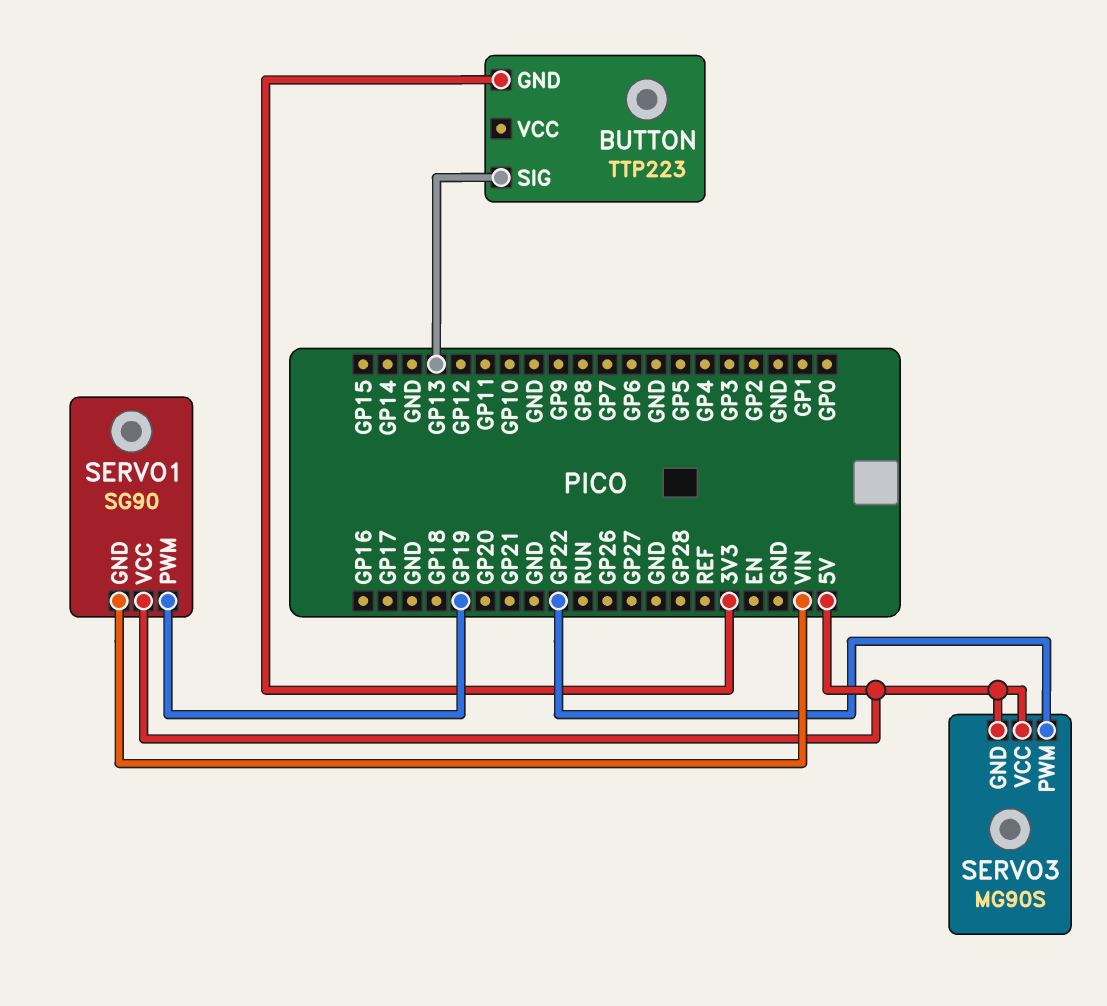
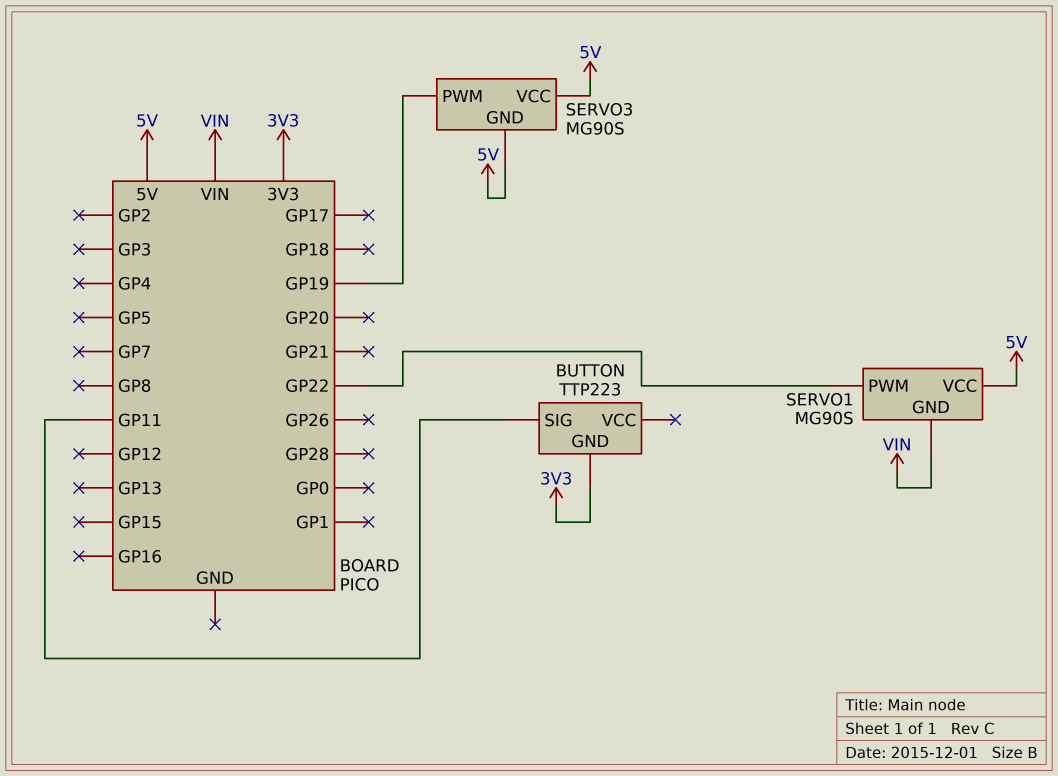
BUTTON pin SIG: GP13 -> GP11
SERVO1: SG90 -> MG90S
SERVO1 pin PWM: GP19 -> GP22
SERVO3 pin PWM: GP22 -> GP19

